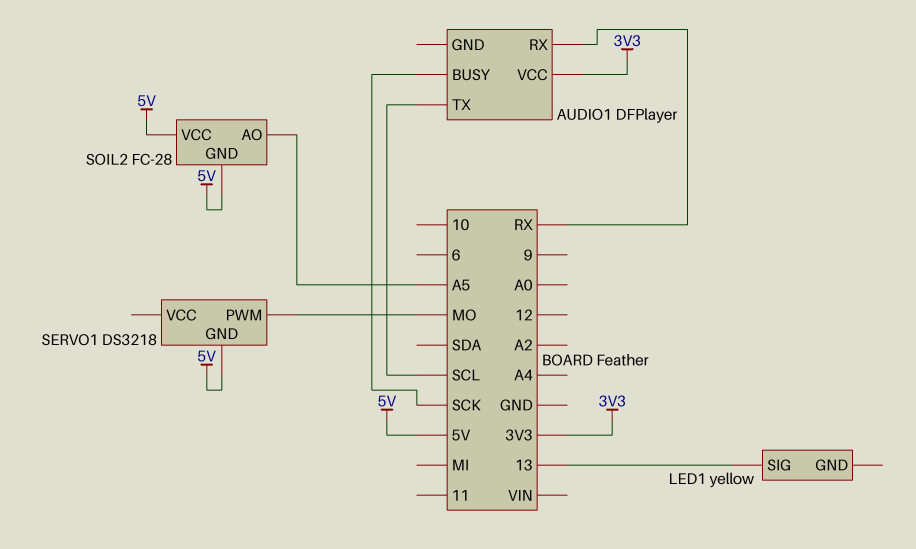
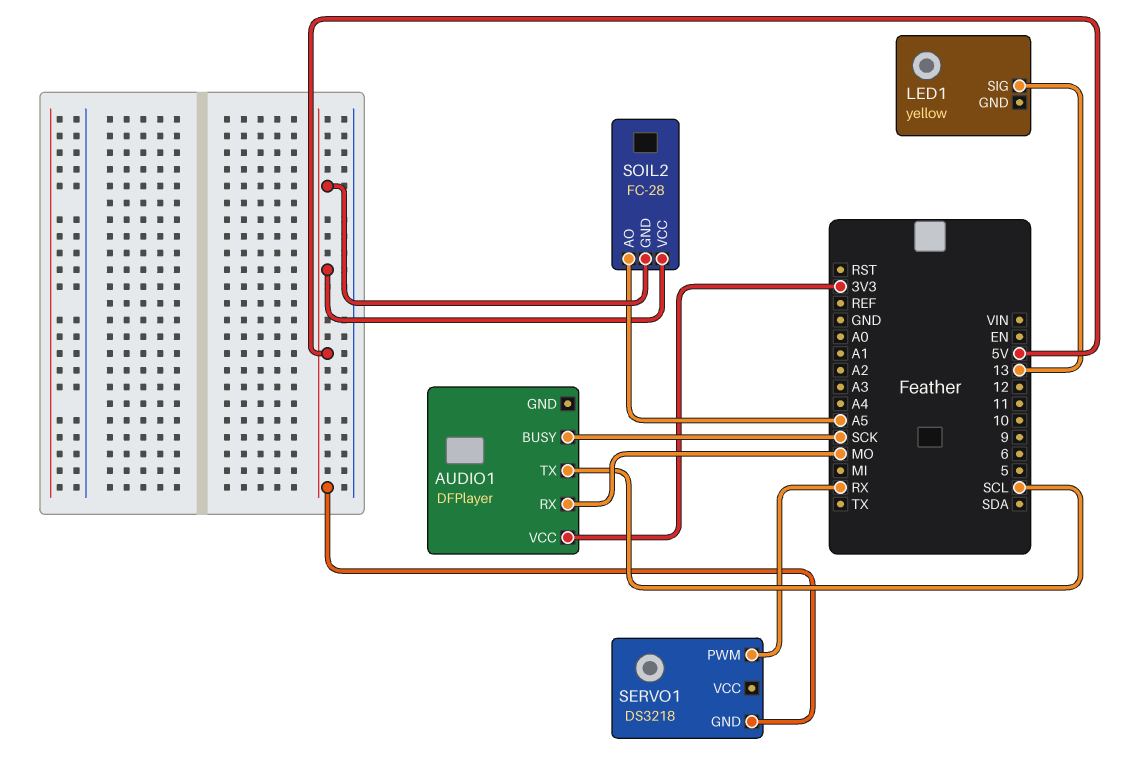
AUDIO1 pin RX: RX -> MO
SERVO1 pin PWM: MO -> RX

